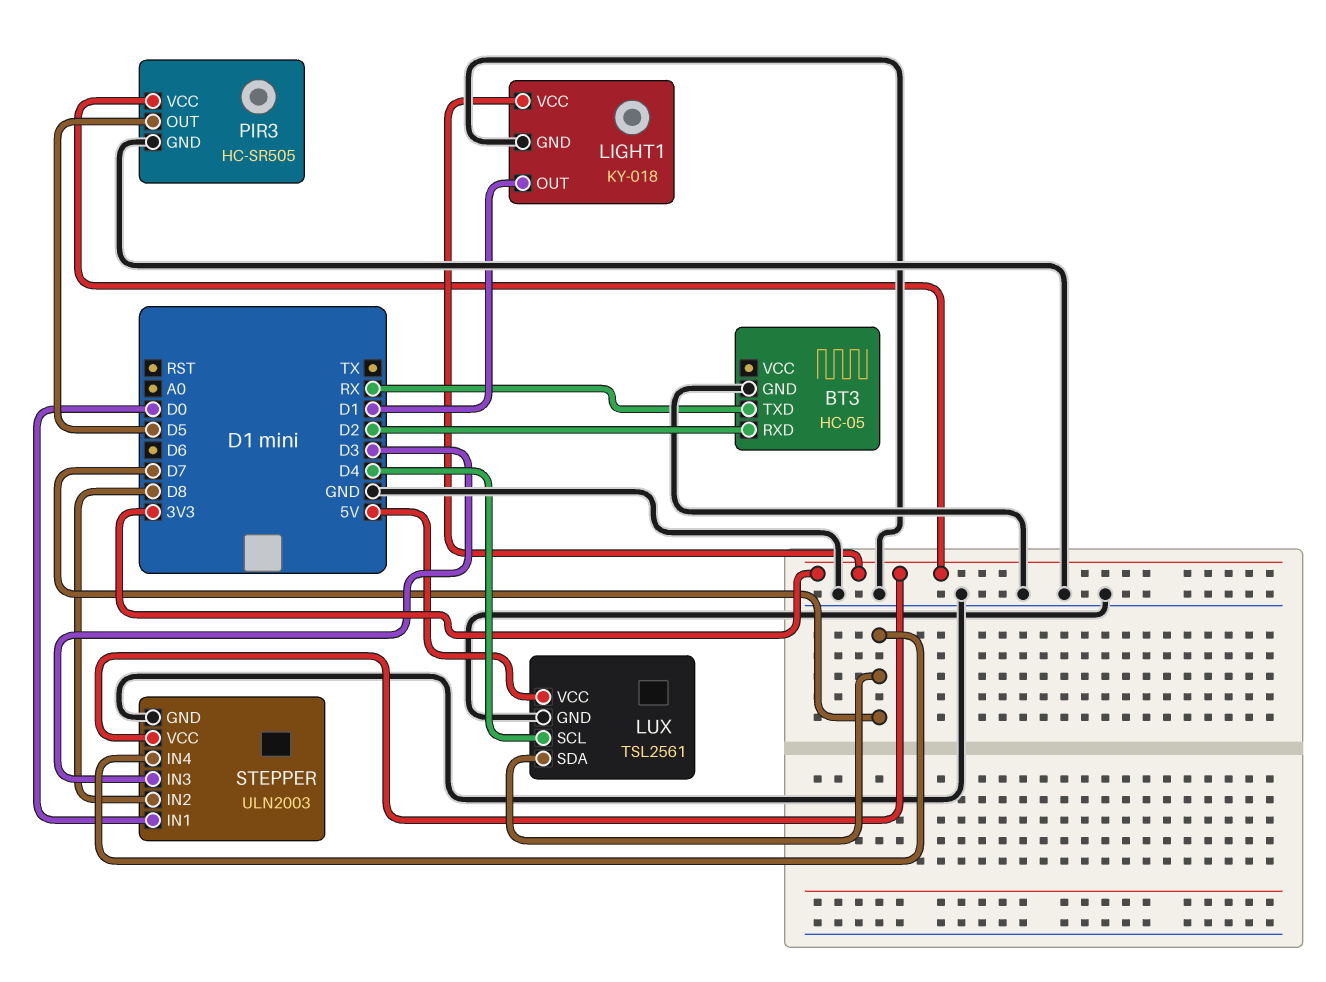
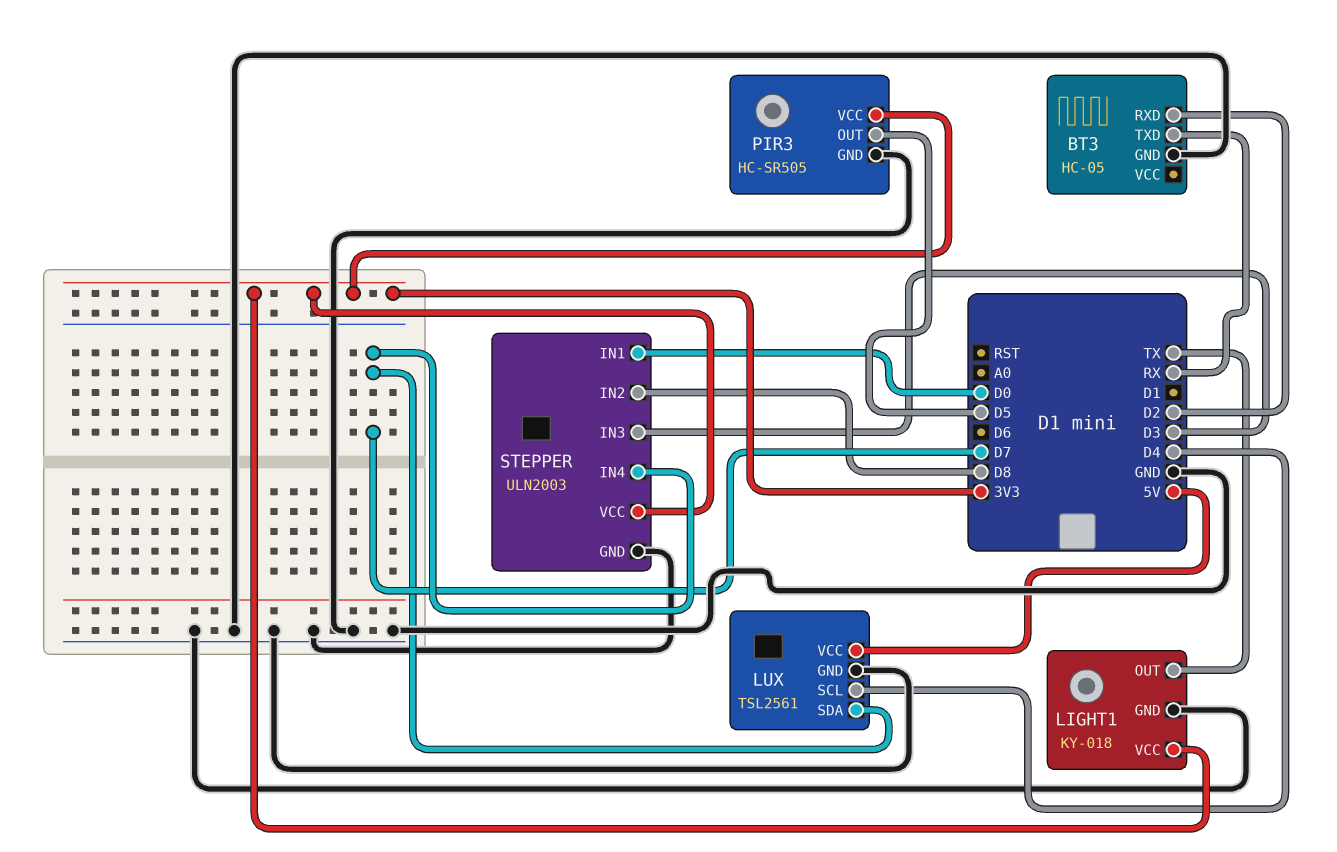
LIGHT1 pin OUT: D1 -> TX

